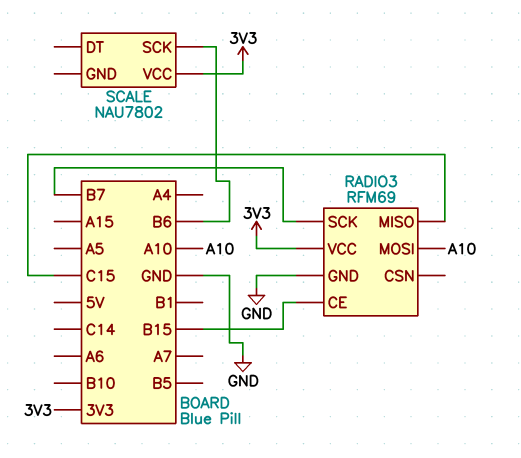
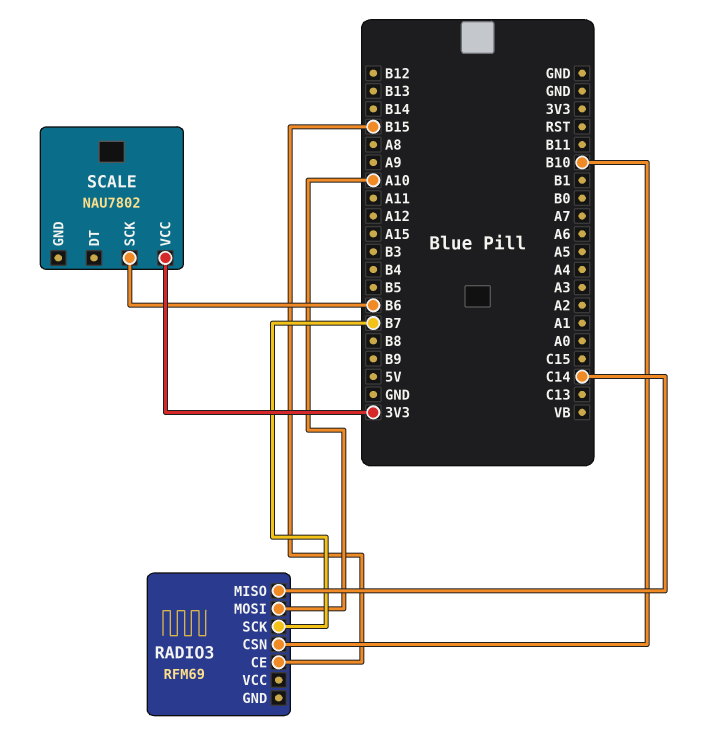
RADIO3 pin CSN: none -> B10
RADIO3 pin GND: GND -> none
RADIO3 pin MISO: C15 -> C14
RADIO3 pin VCC: 3V3 -> none

